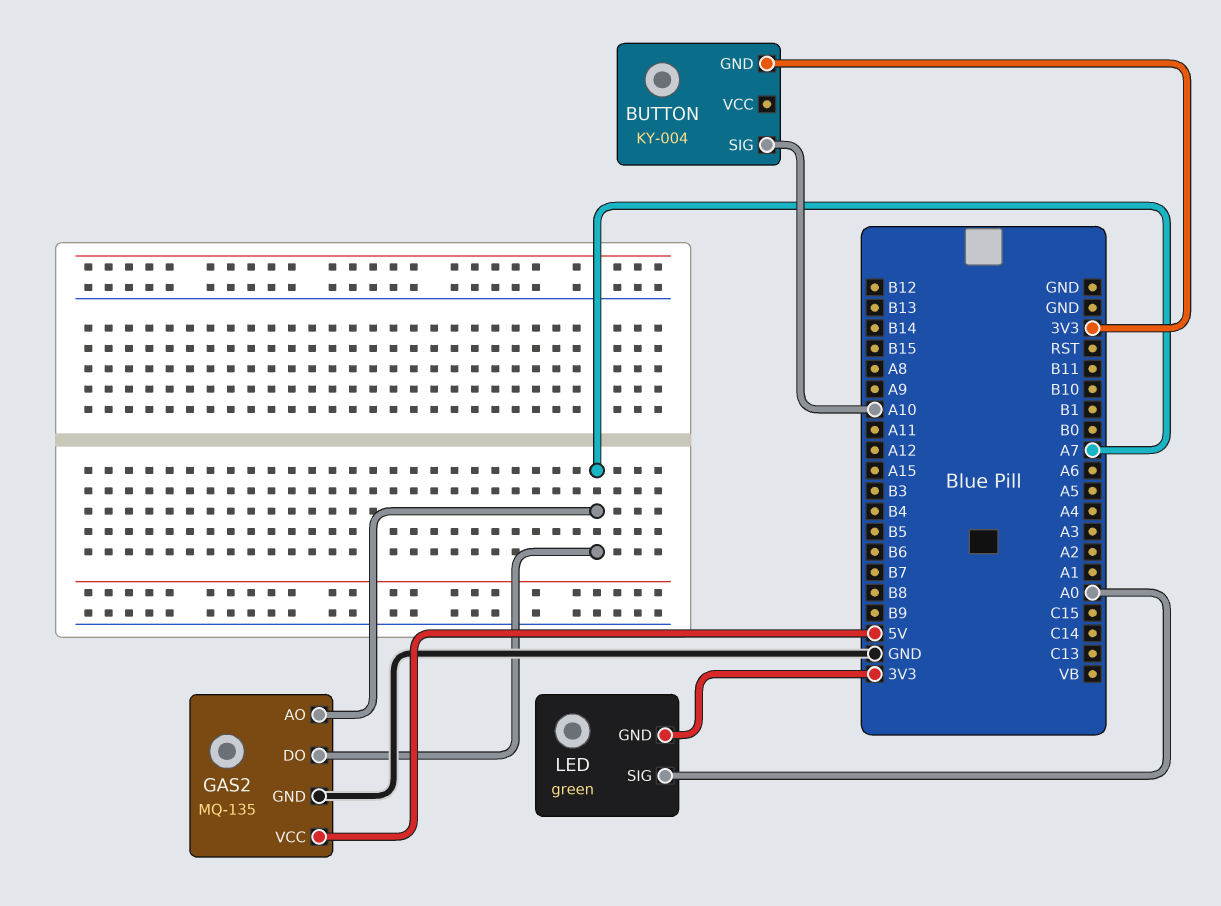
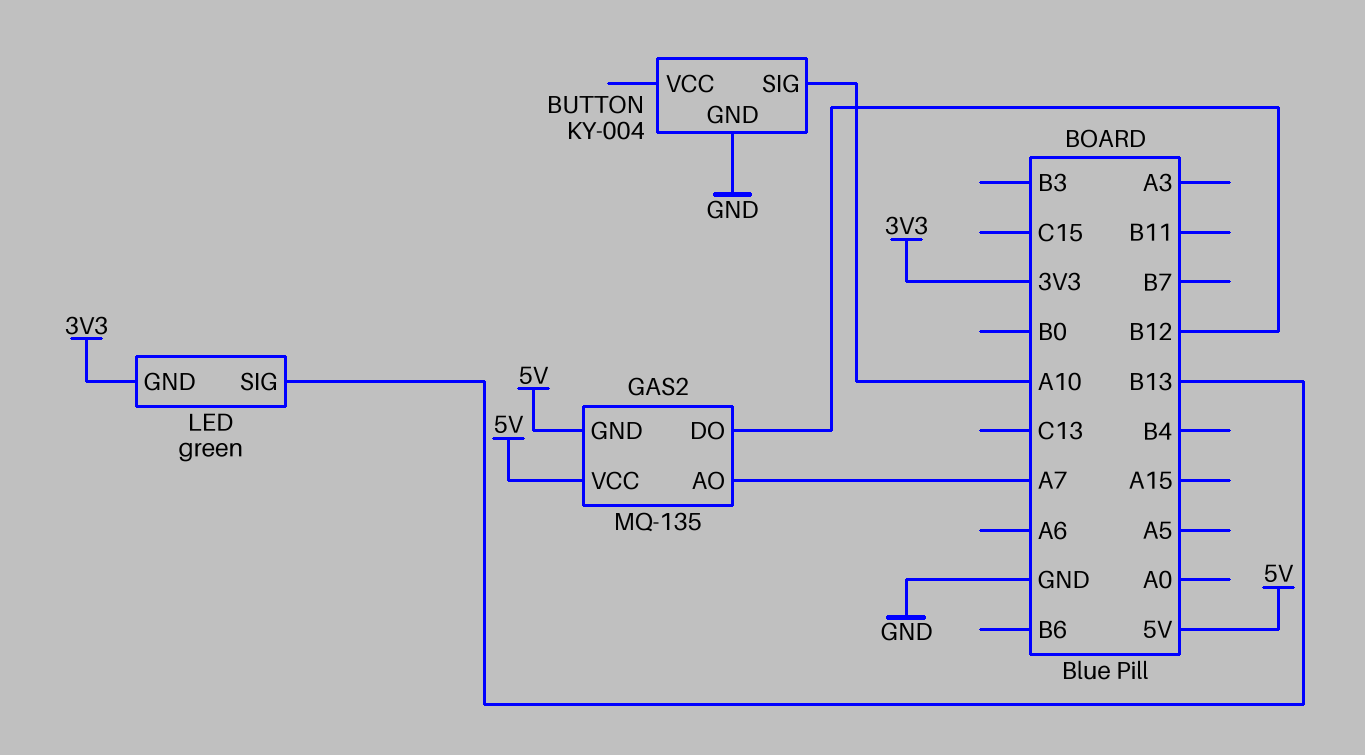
BUTTON pin GND: 3V3 -> GND
GAS2 pin DO: A7 -> B12
GAS2 pin GND: GND -> 5V
LED pin SIG: A0 -> B13

